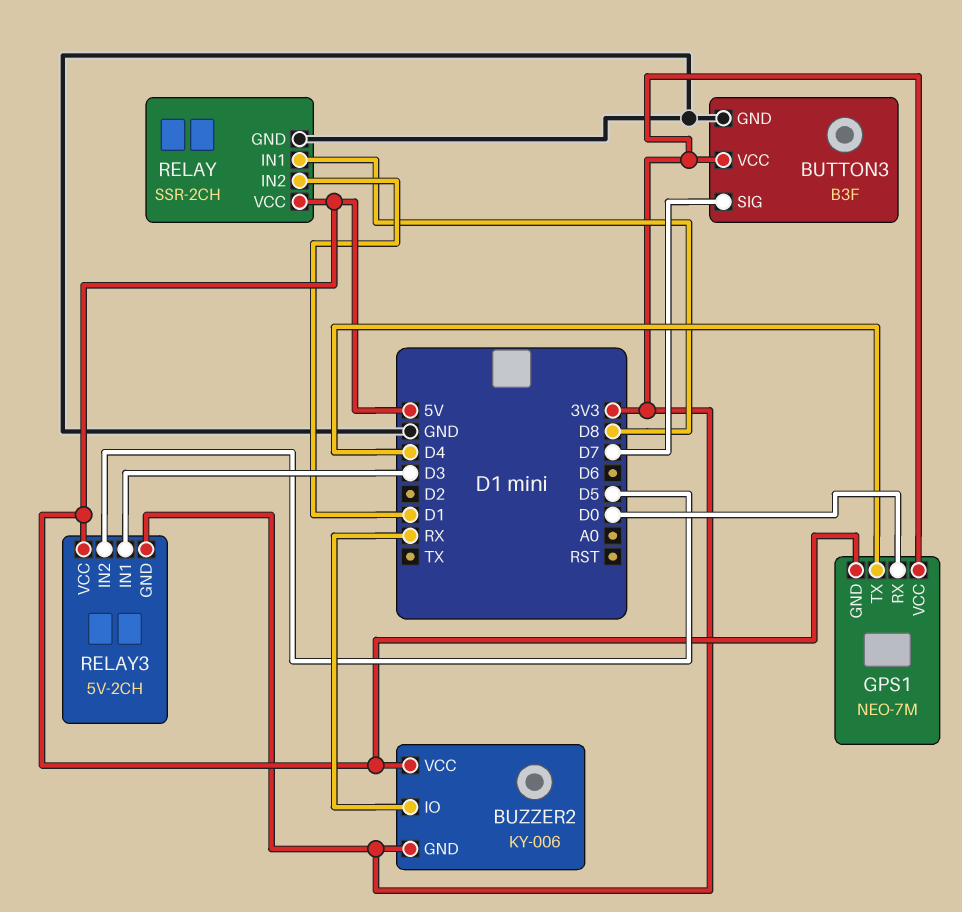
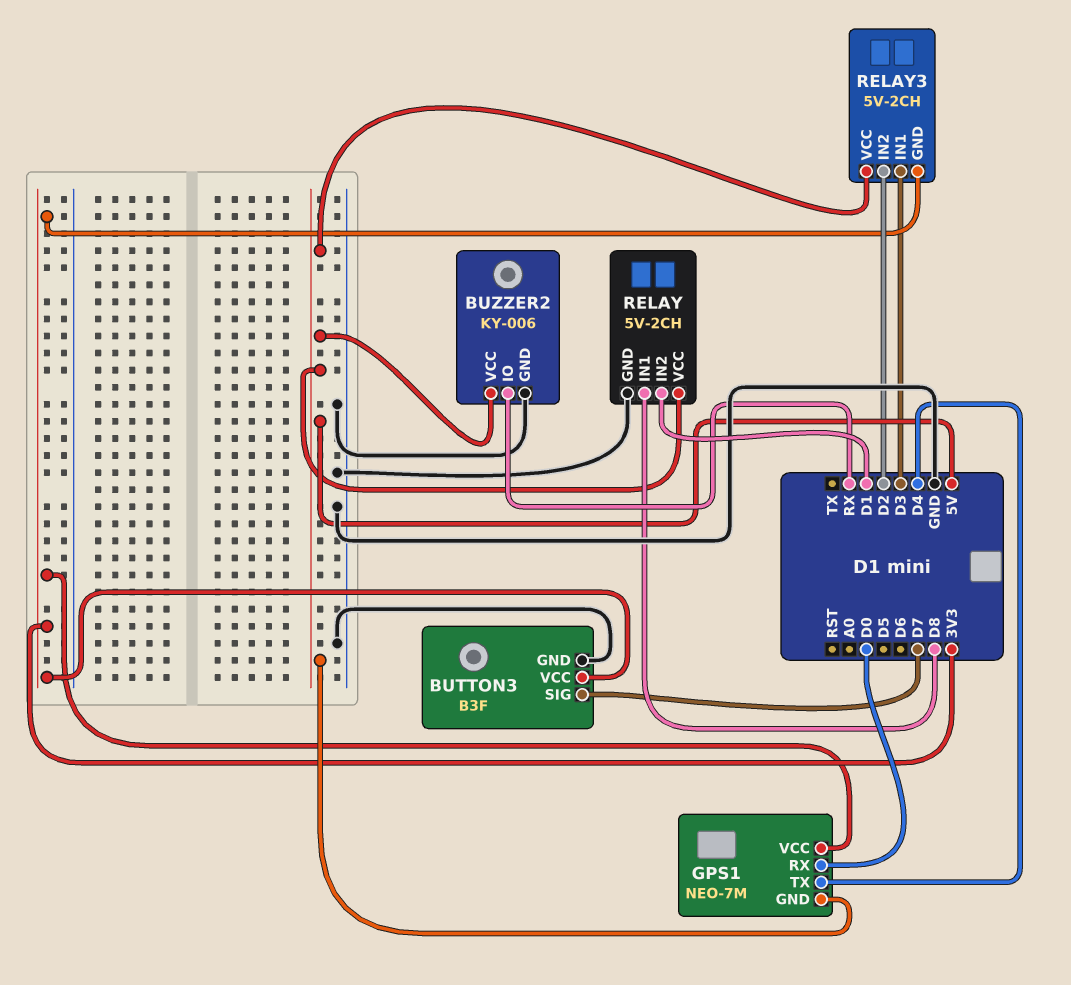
BUZZER2 pin GND: 3V3 -> GND
RELAY: SSR-2CH -> 5V-2CH
RELAY3 pin IN2: D5 -> D2

